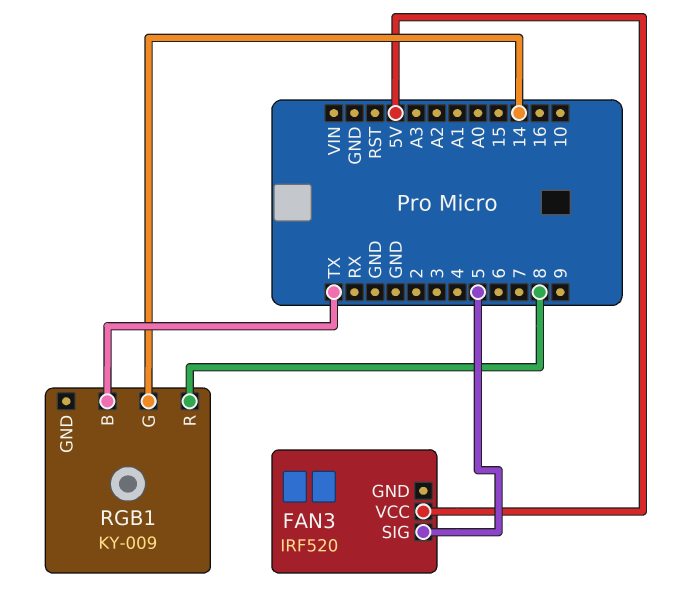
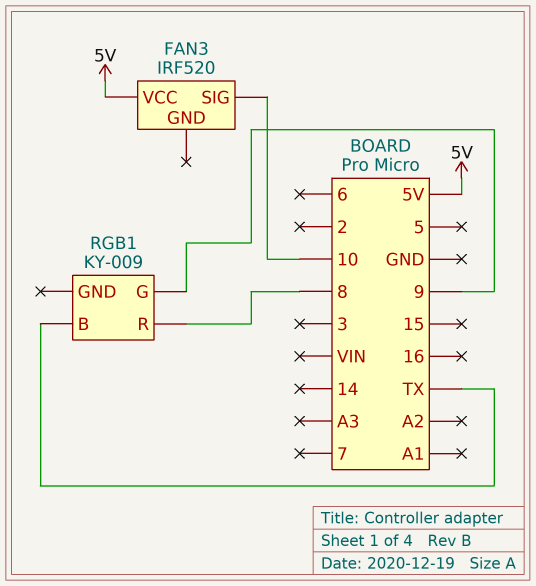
FAN3 pin SIG: 5 -> 10
RGB1 pin G: 14 -> 9

